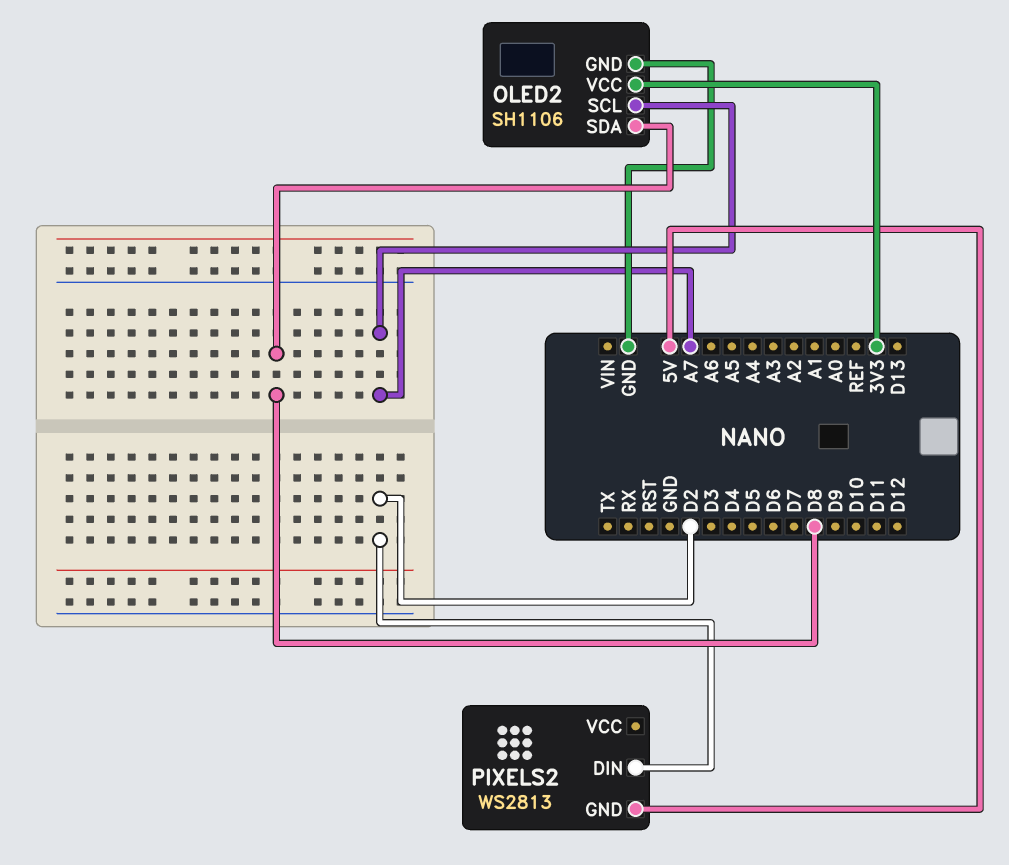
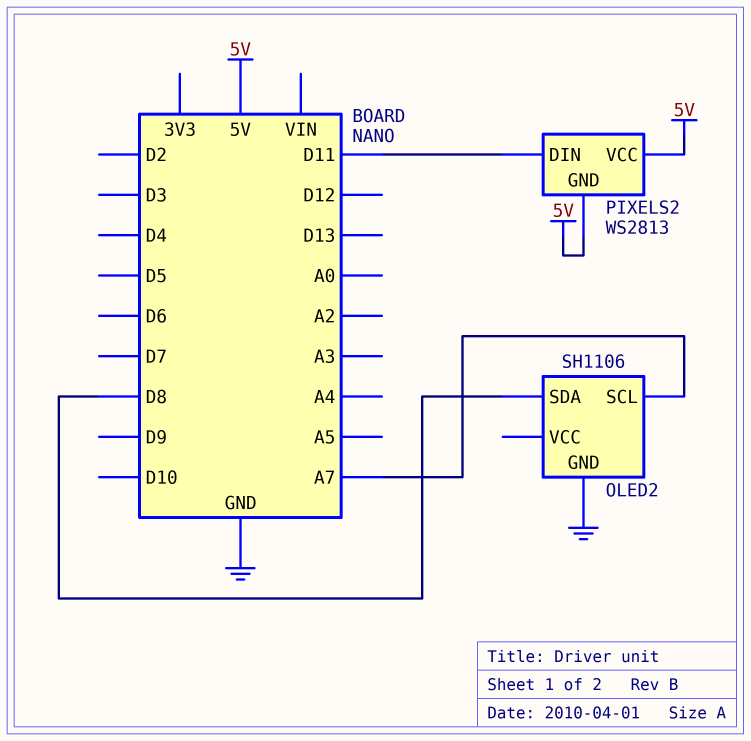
OLED2 pin VCC: 3V3 -> none
PIXELS2 pin DIN: D2 -> D11
PIXELS2 pin VCC: none -> 5V

